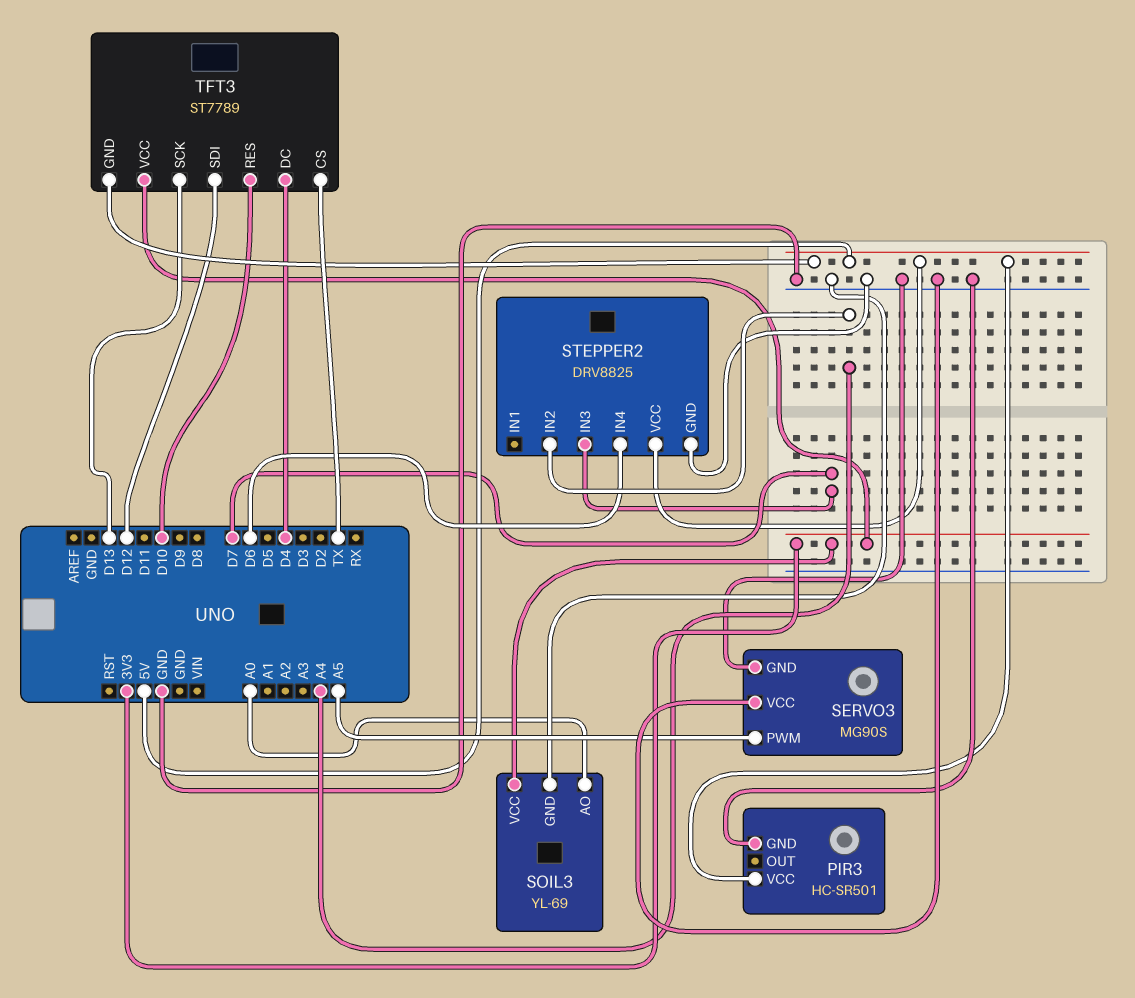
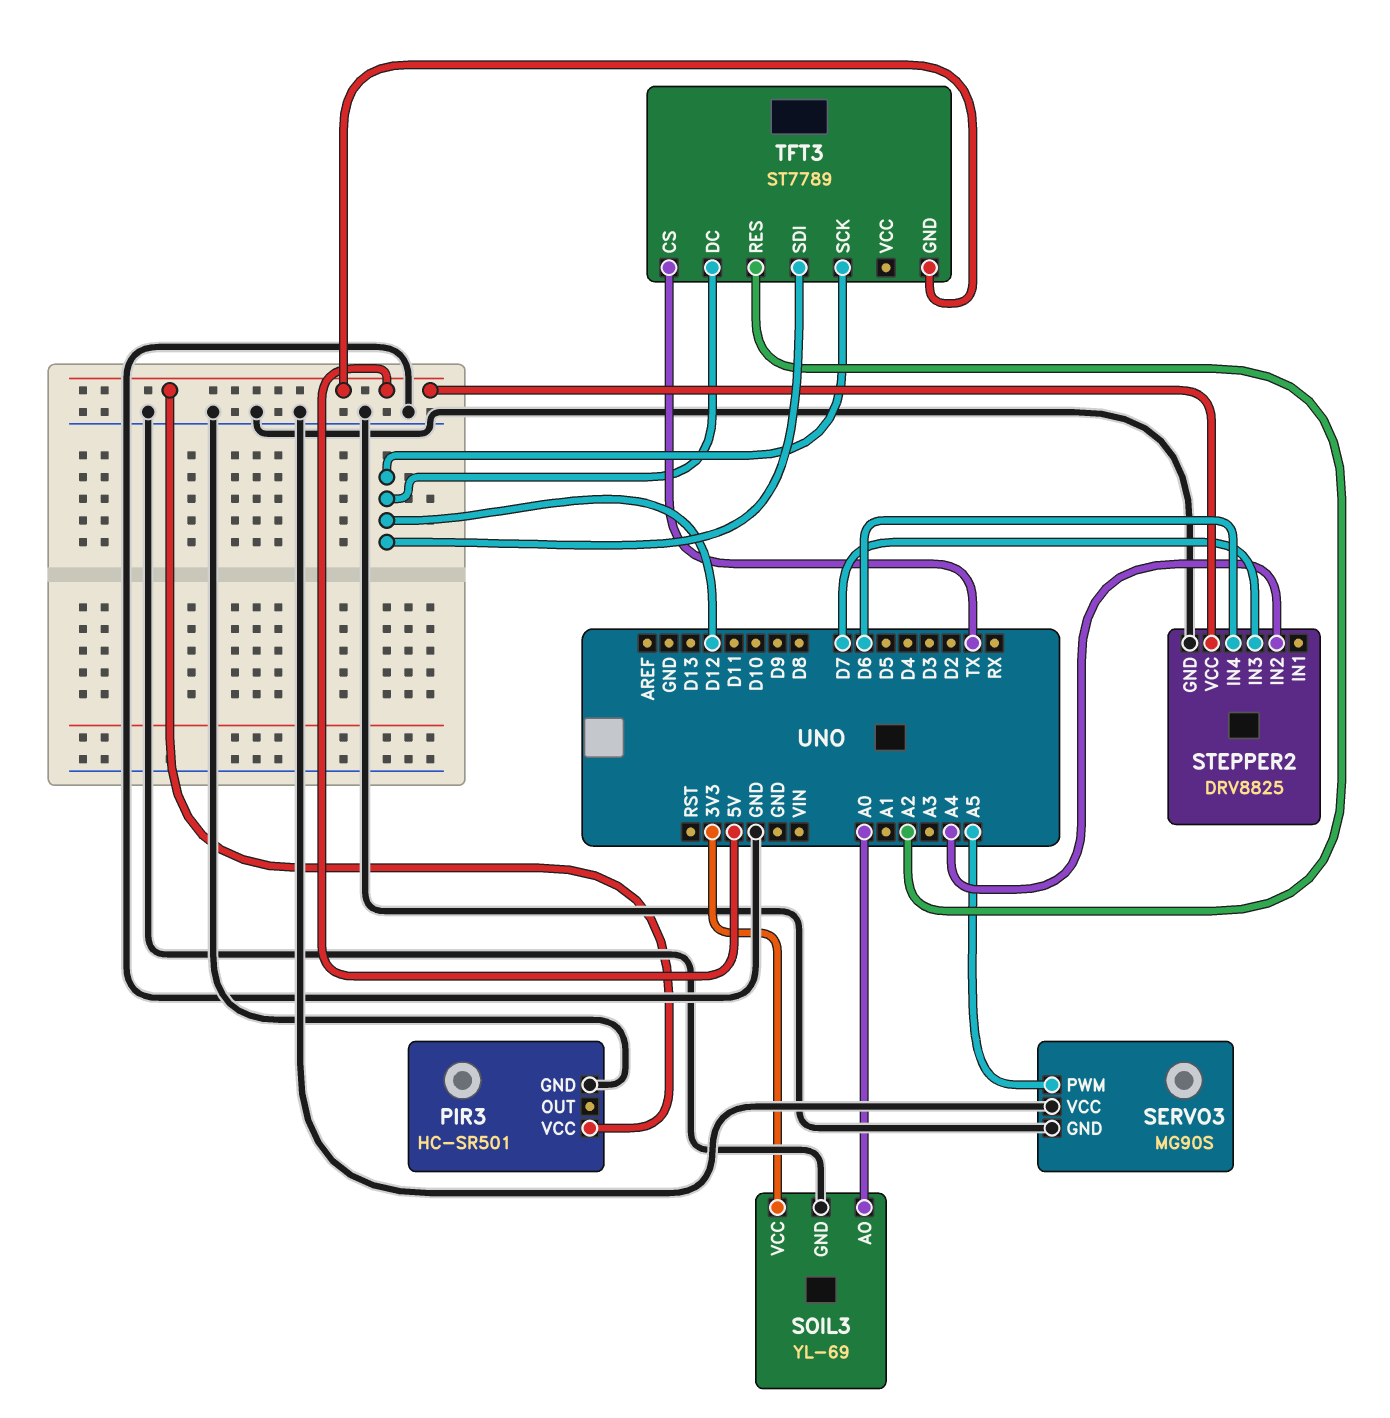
TFT3 pin DC: D4 -> D12
TFT3 pin RES: D10 -> A2
TFT3 pin SCK: D13 -> D12
TFT3 pin VCC: 3V3 -> none

